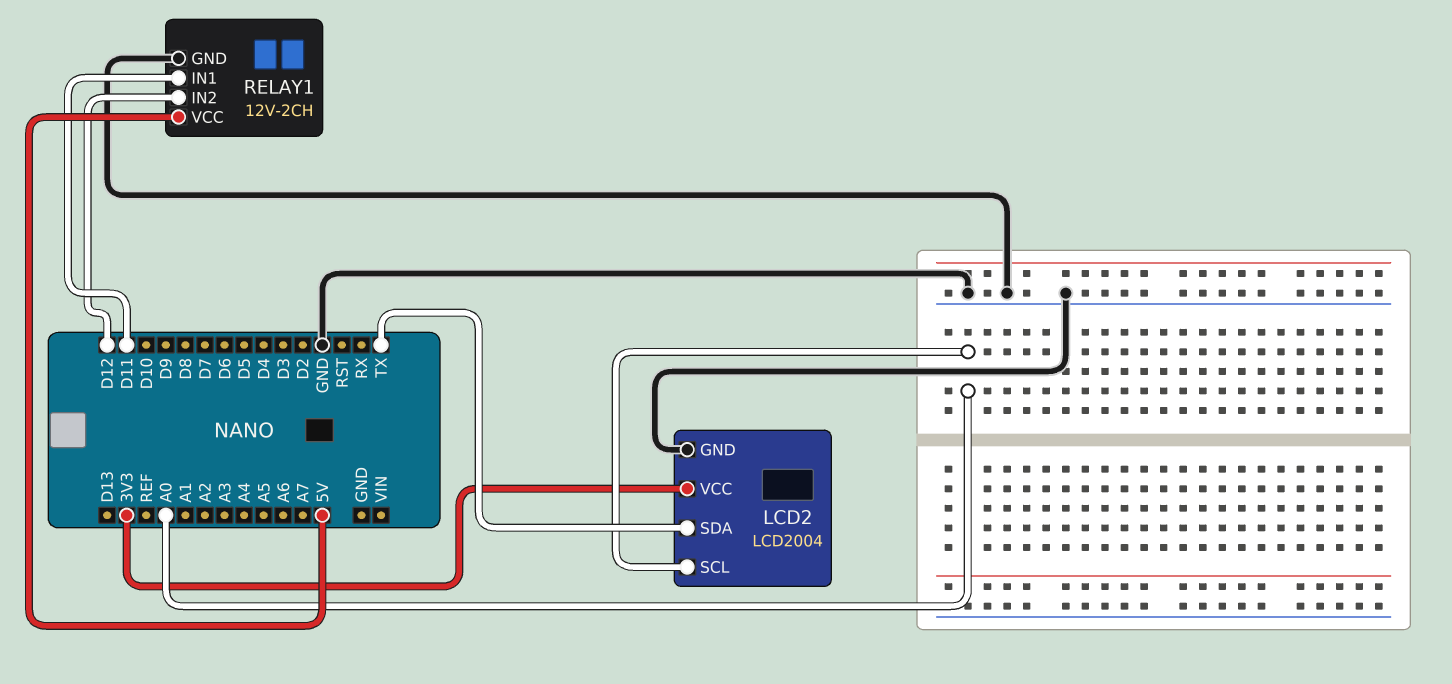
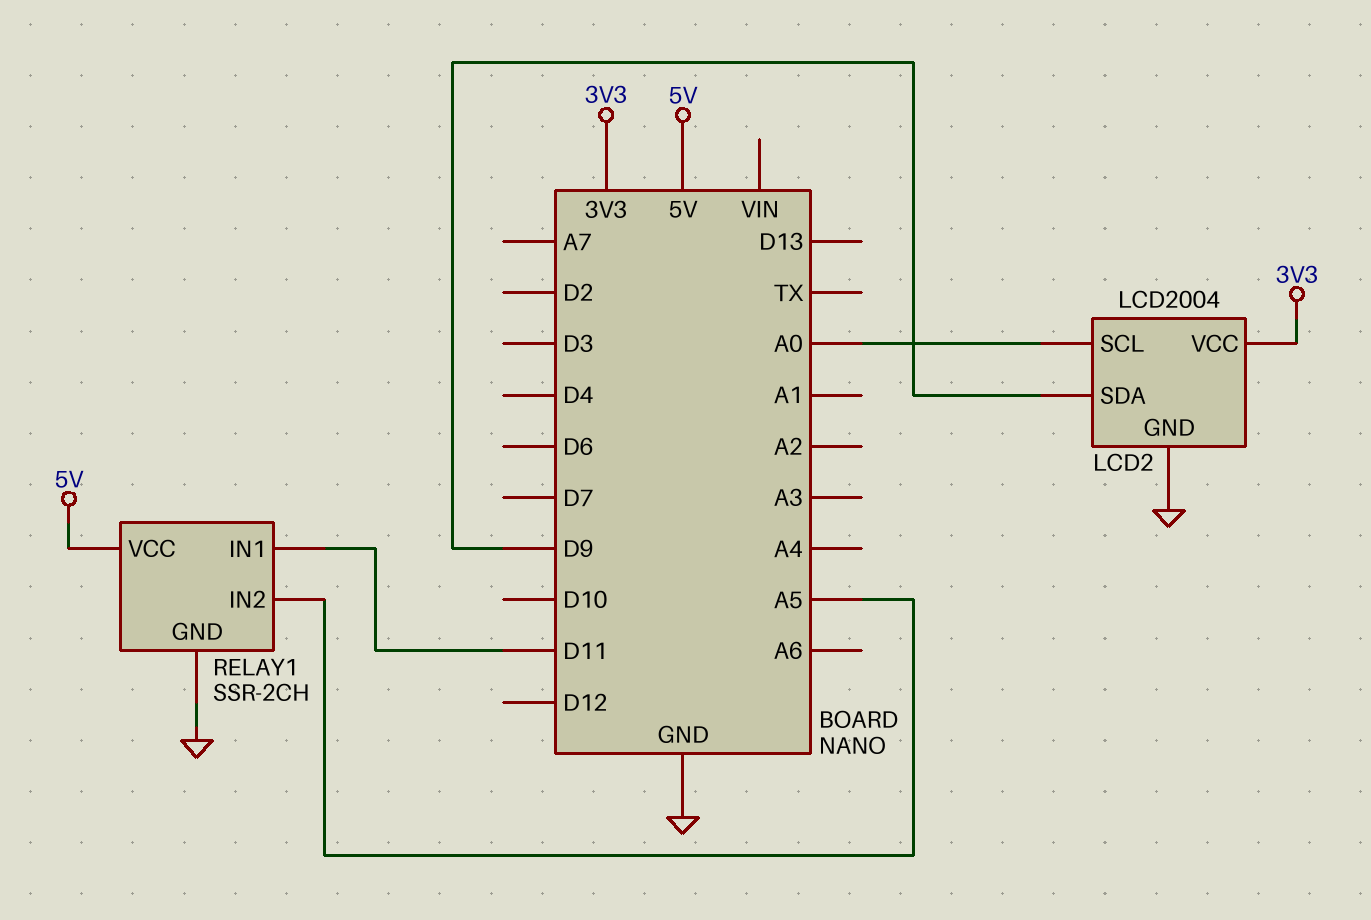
LCD2 pin SDA: TX -> D9
RELAY1: 12V-2CH -> SSR-2CH
RELAY1 pin IN2: D12 -> A5

